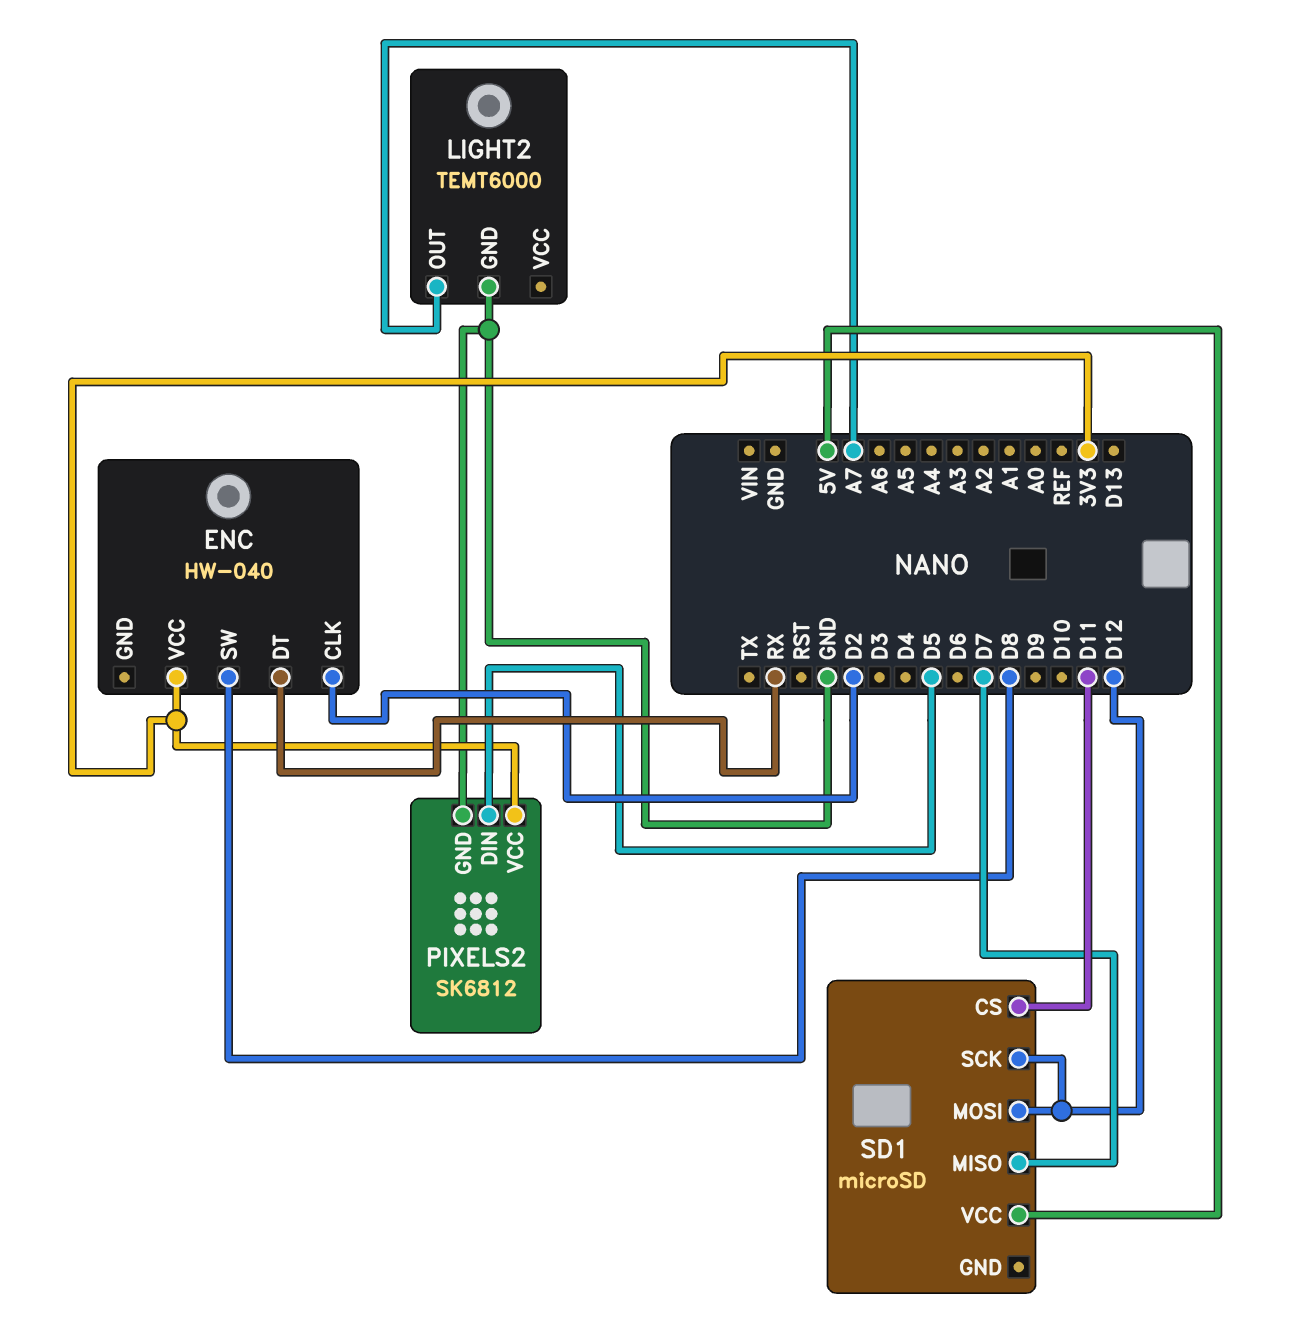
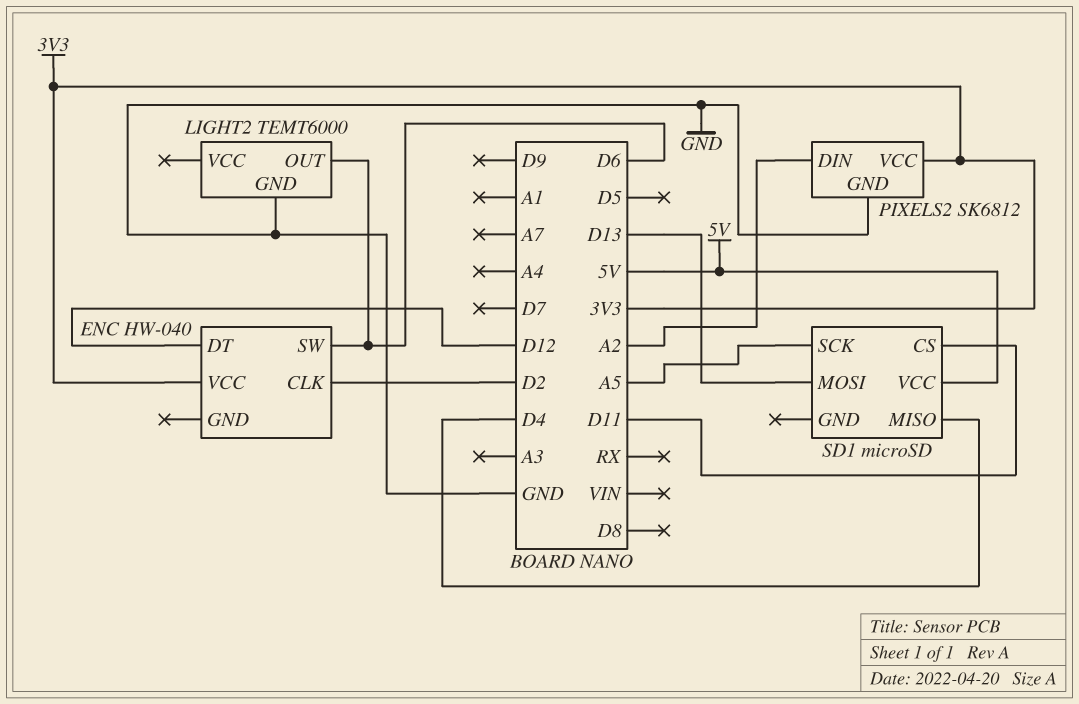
ENC pin DT: RX -> D12
ENC pin SW: D8 -> D6
LIGHT2 pin OUT: A7 -> D6
PIXELS2 pin DIN: D5 -> A2
SD1 pin MISO: D7 -> D4
SD1 pin MOSI: D12 -> D13
SD1 pin SCK: D12 -> A5

